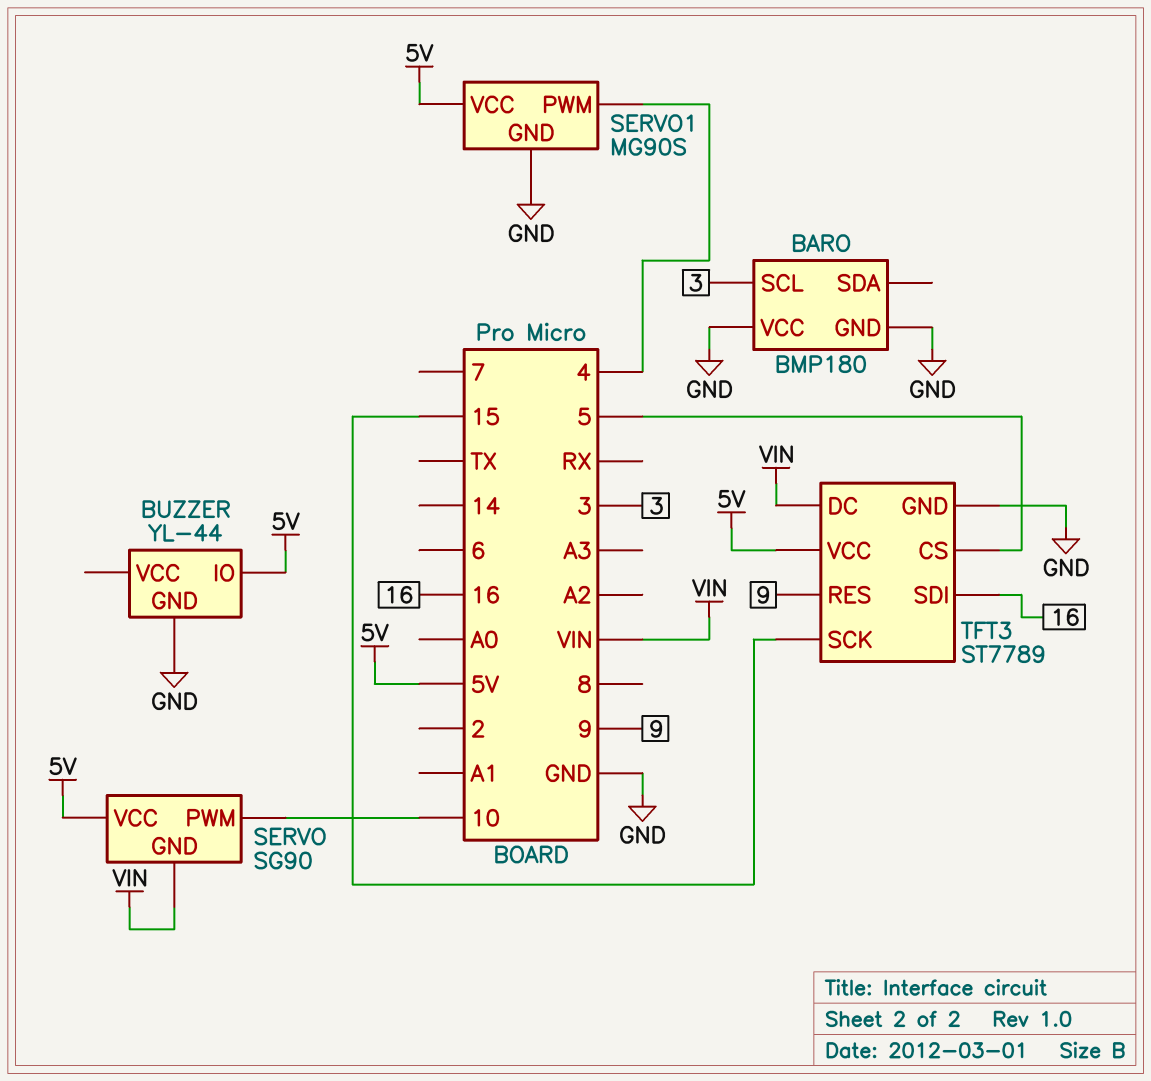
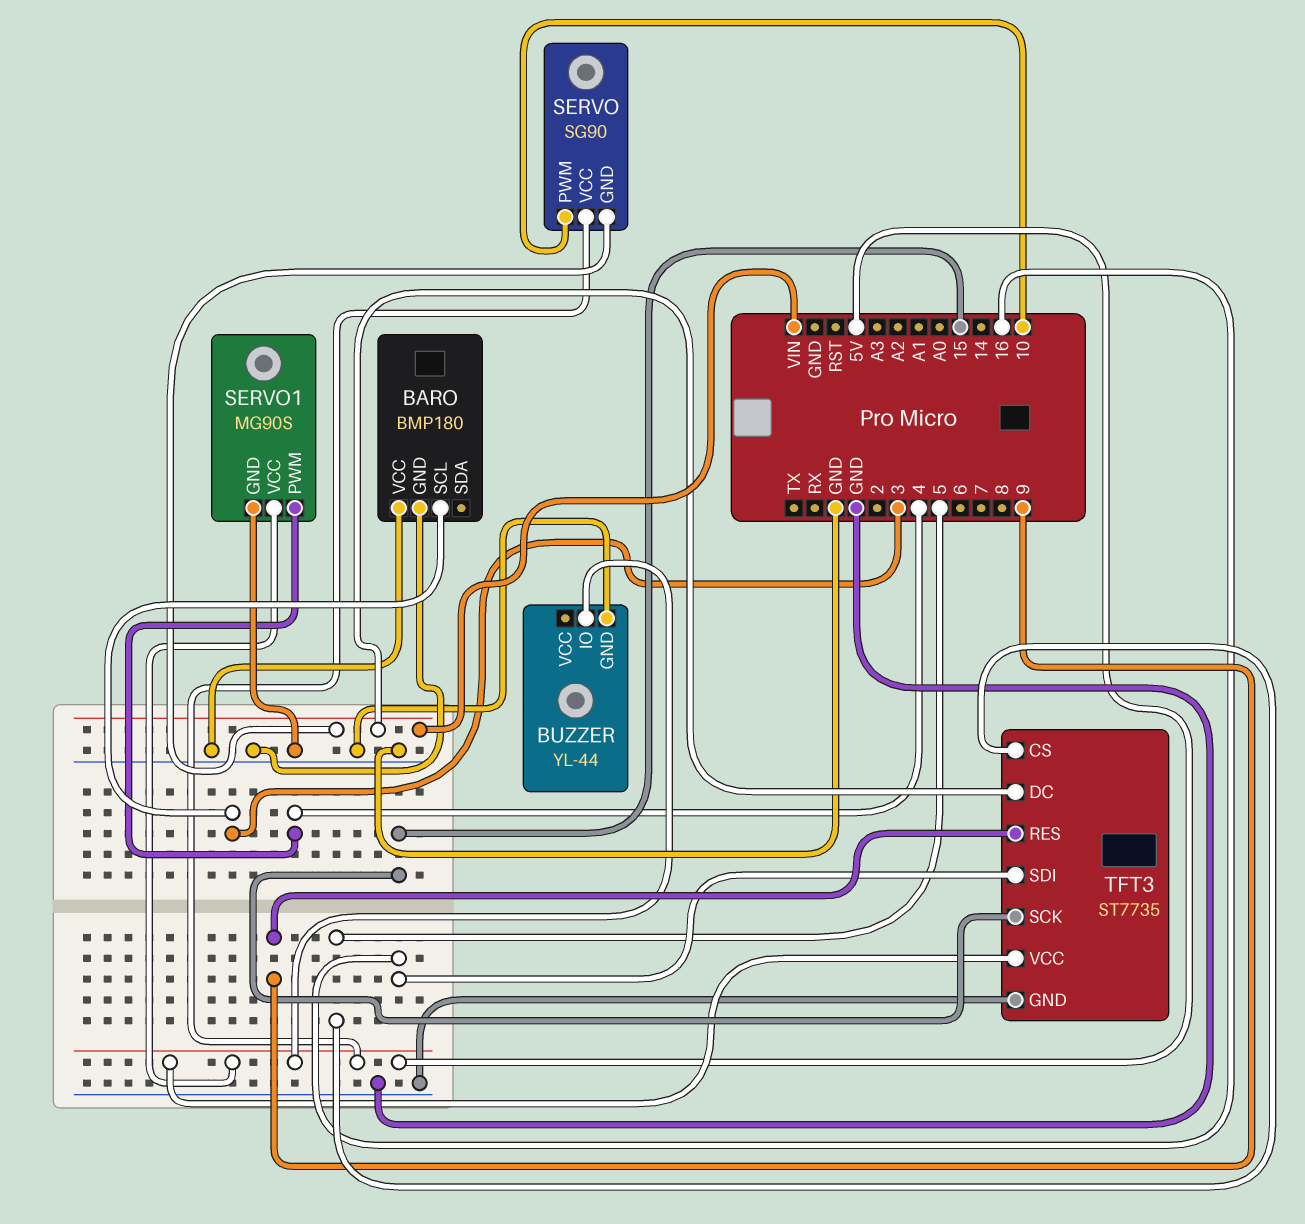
TFT3: ST7789 -> ST7735

